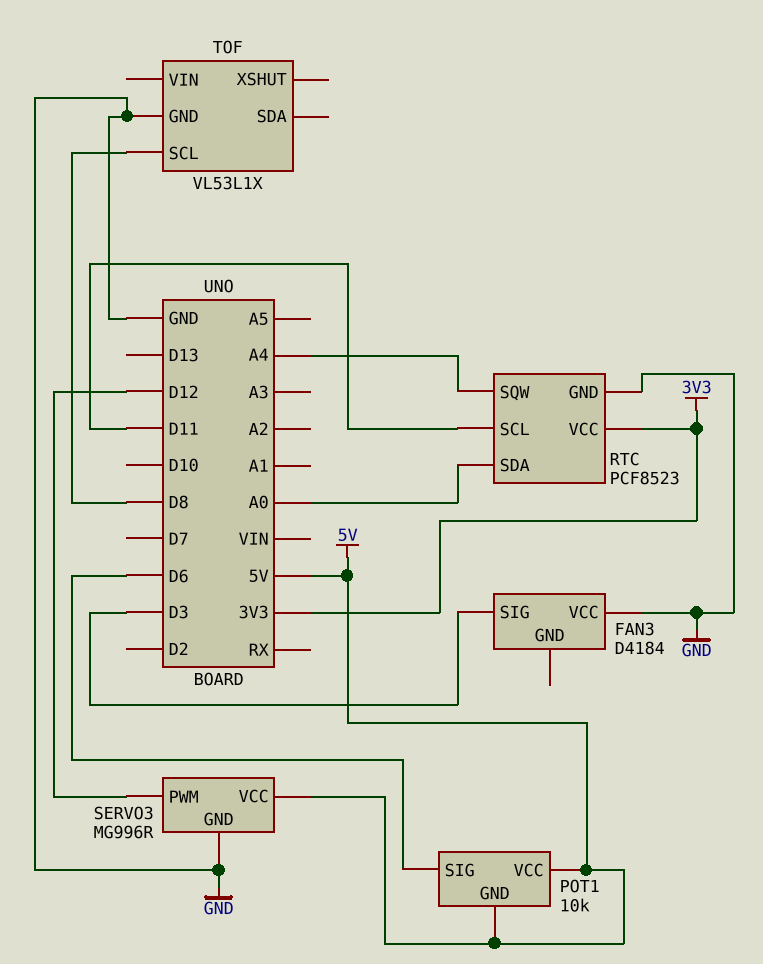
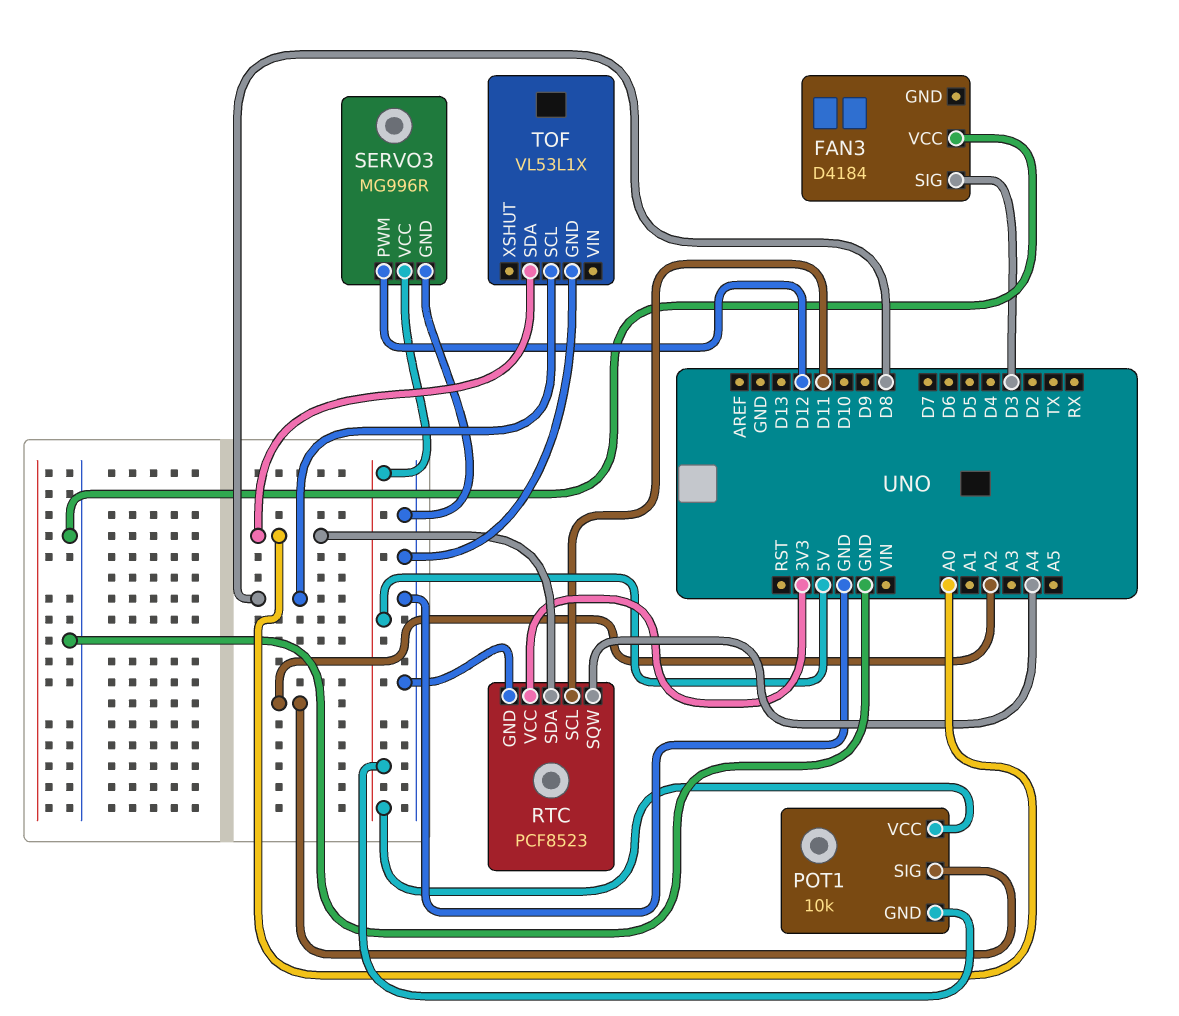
POT1 pin SIG: D6 -> A2
TOF pin SDA: none -> A0

